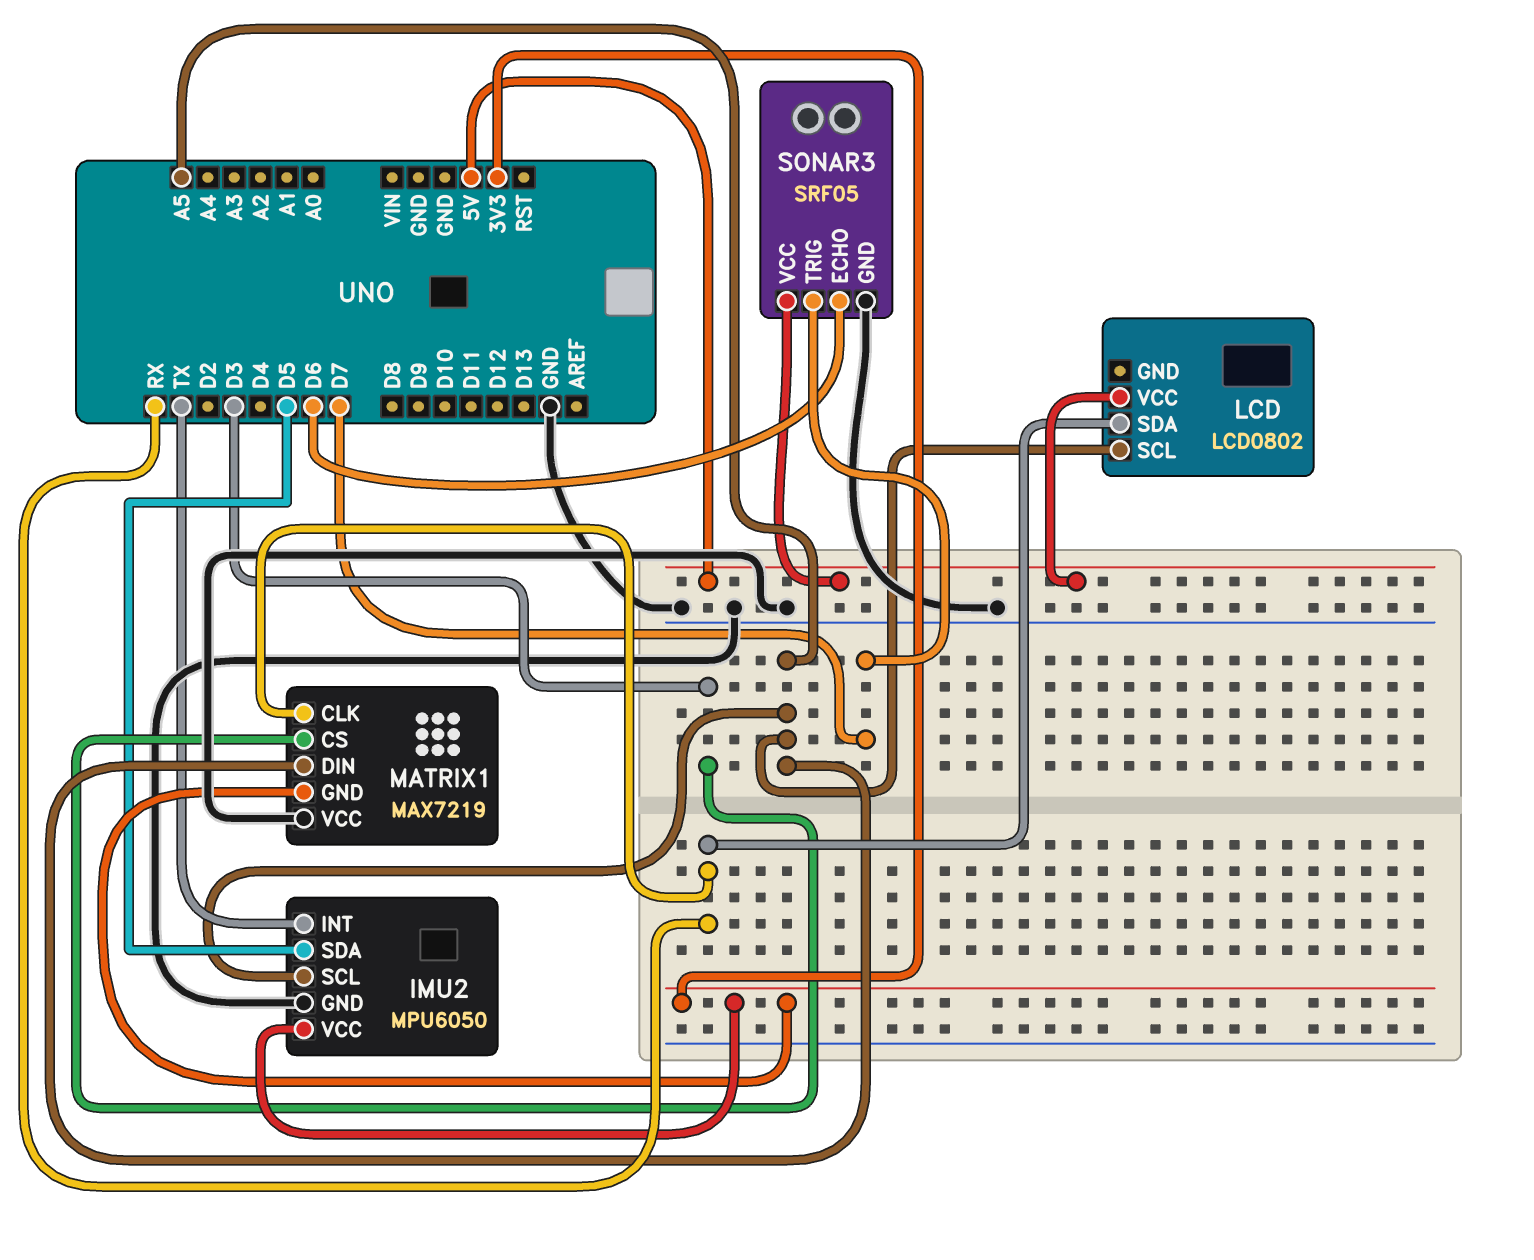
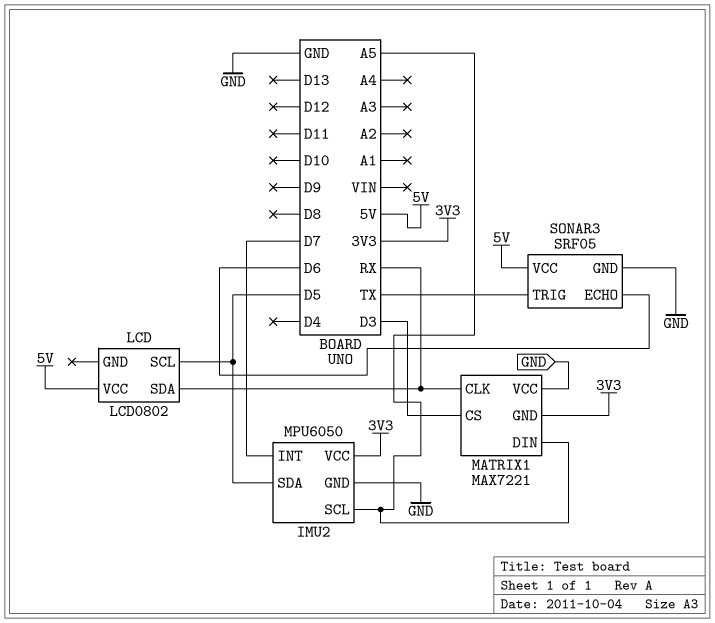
IMU2 pin INT: TX -> D7
LCD pin SCL: A5 -> D5
MATRIX1: MAX7219 -> MAX7221
SONAR3 pin TRIG: D7 -> TX

